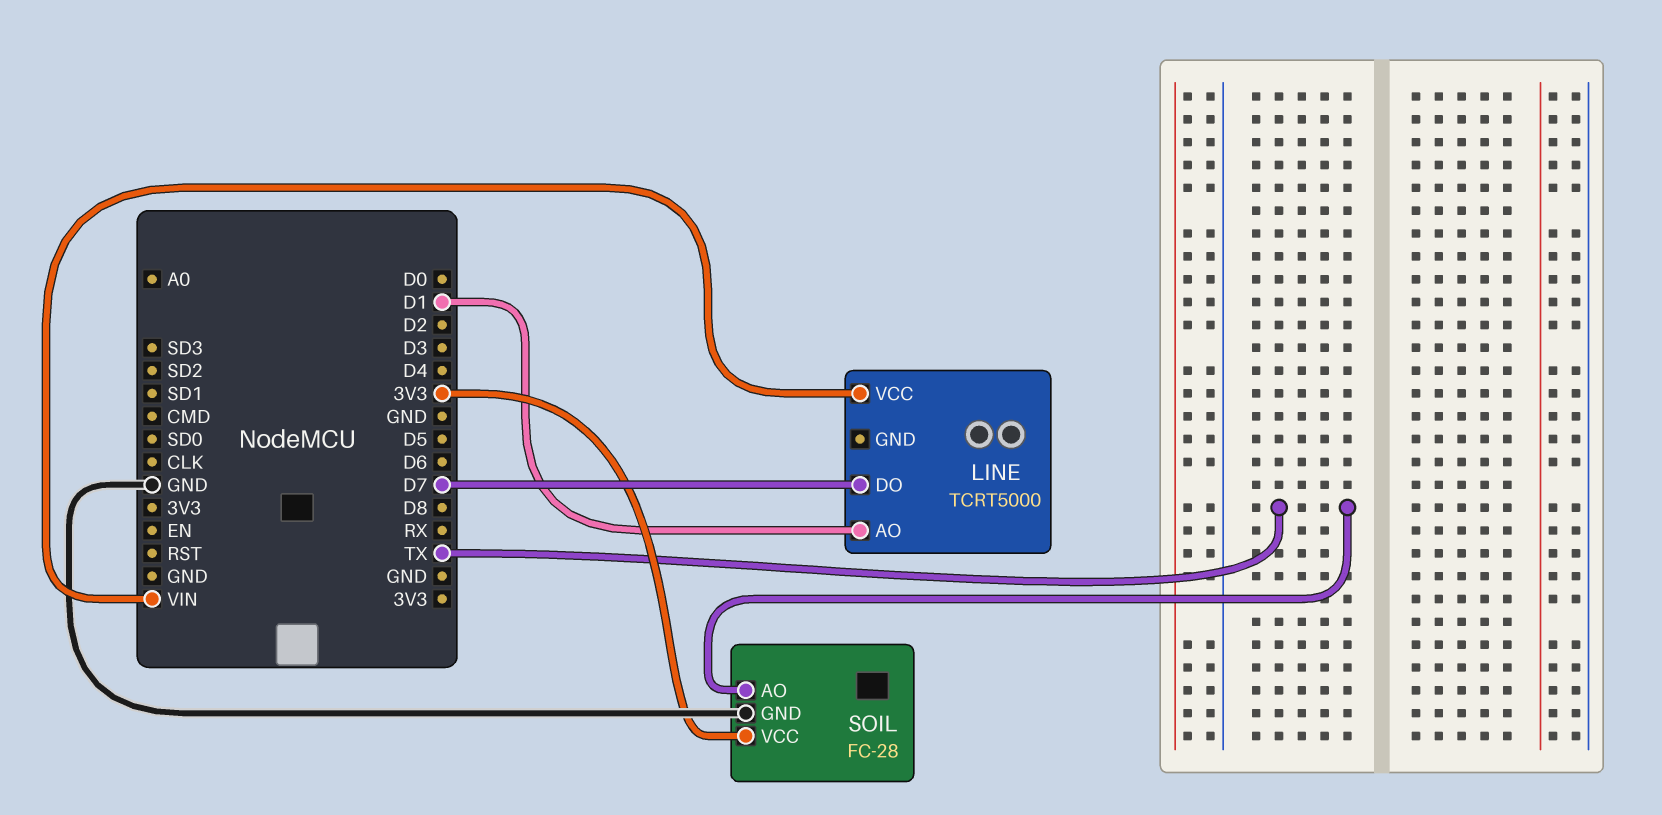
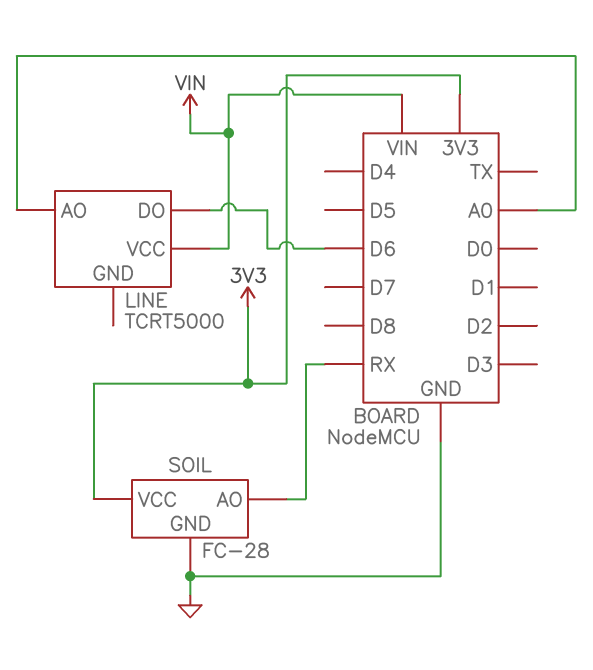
LINE pin AO: D1 -> A0
LINE pin DO: D7 -> D6
SOIL pin AO: TX -> RX

